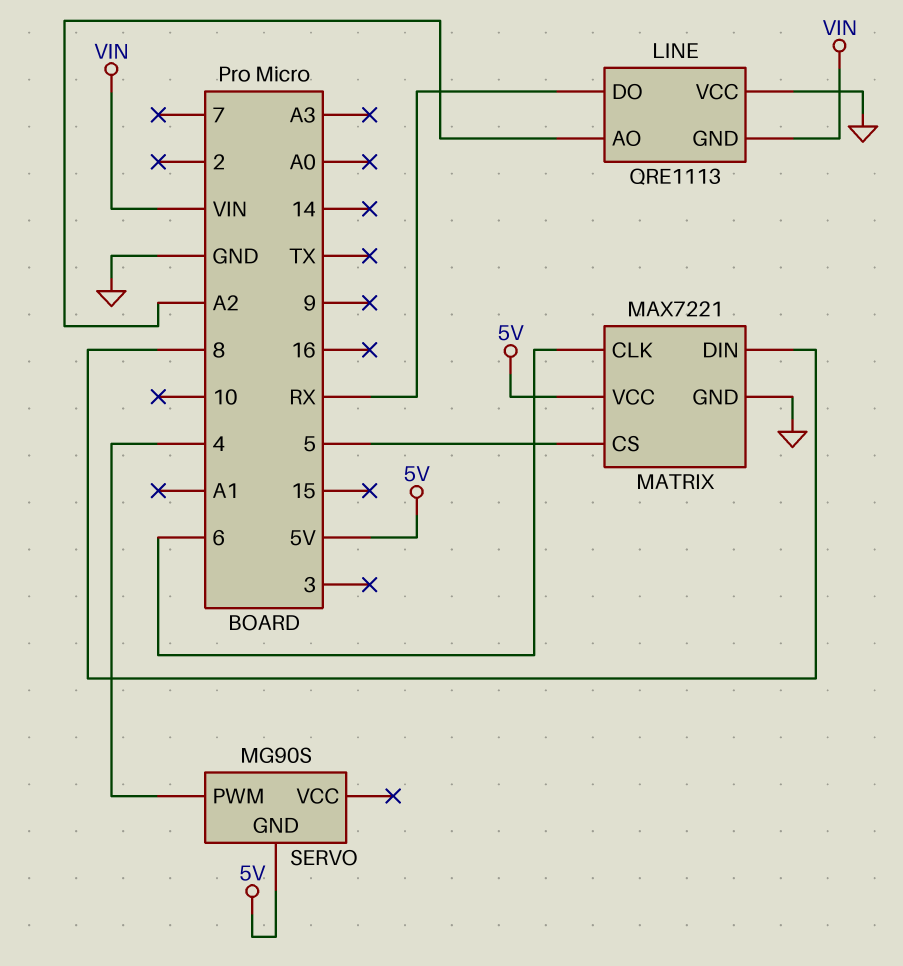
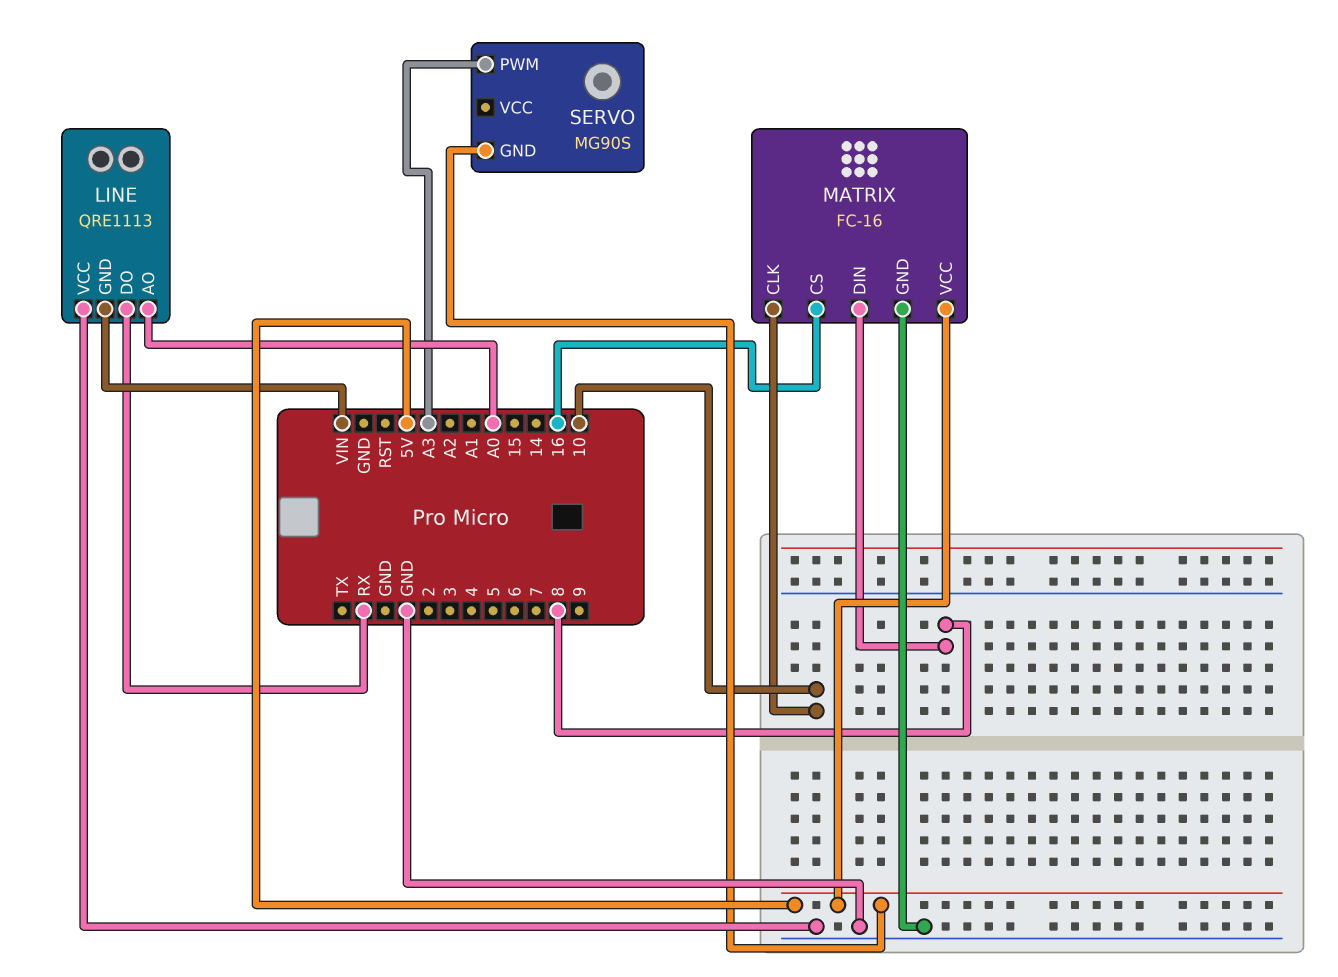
LINE pin AO: A2 -> A0
MATRIX: MAX7221 -> FC-16
MATRIX pin CLK: 6 -> 10
MATRIX pin CS: 5 -> 16
SERVO pin PWM: 4 -> A3

